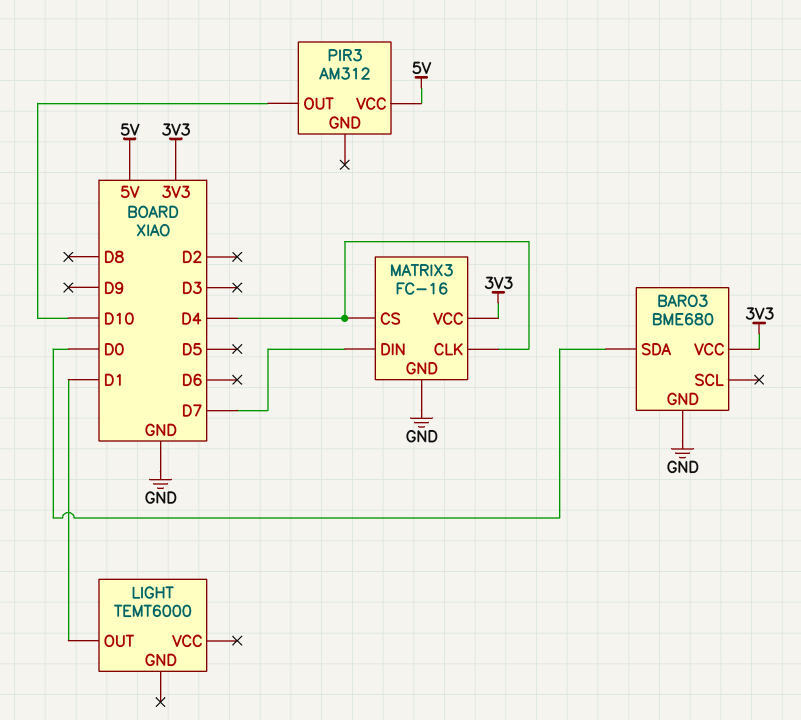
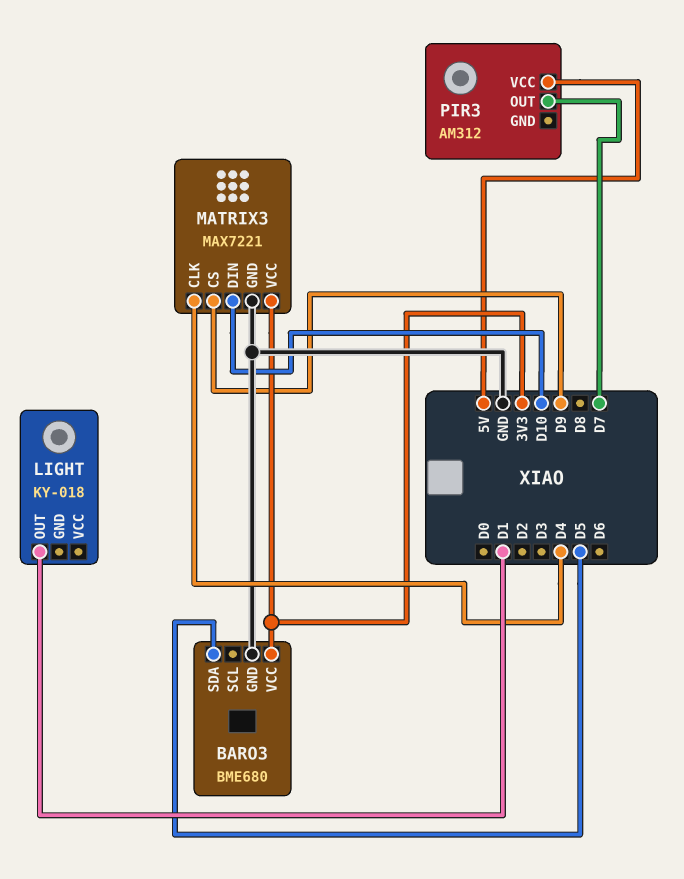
BARO3 pin SDA: D0 -> D5
LIGHT: TEMT6000 -> KY-018
MATRIX3: FC-16 -> MAX7221
MATRIX3 pin CS: D4 -> D9
MATRIX3 pin DIN: D7 -> D10
PIR3 pin OUT: D10 -> D7

